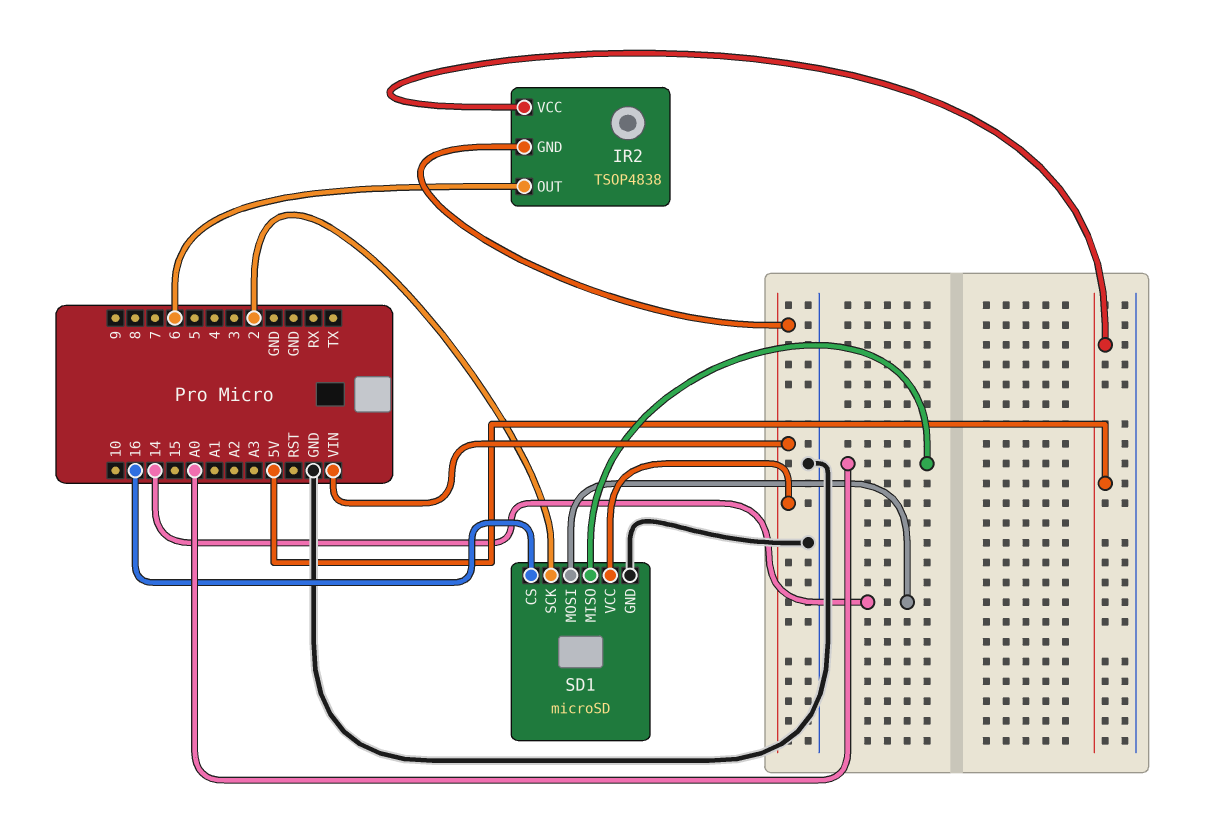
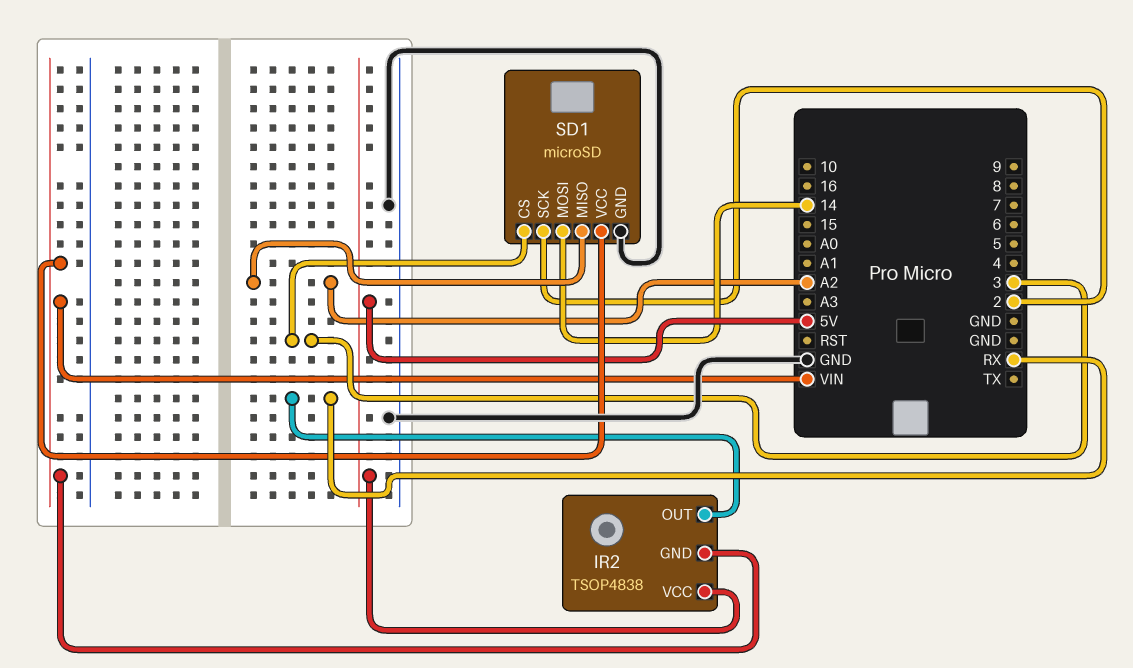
IR2 pin OUT: 6 -> RX
SD1 pin CS: 16 -> 3
SD1 pin MISO: A0 -> A2

